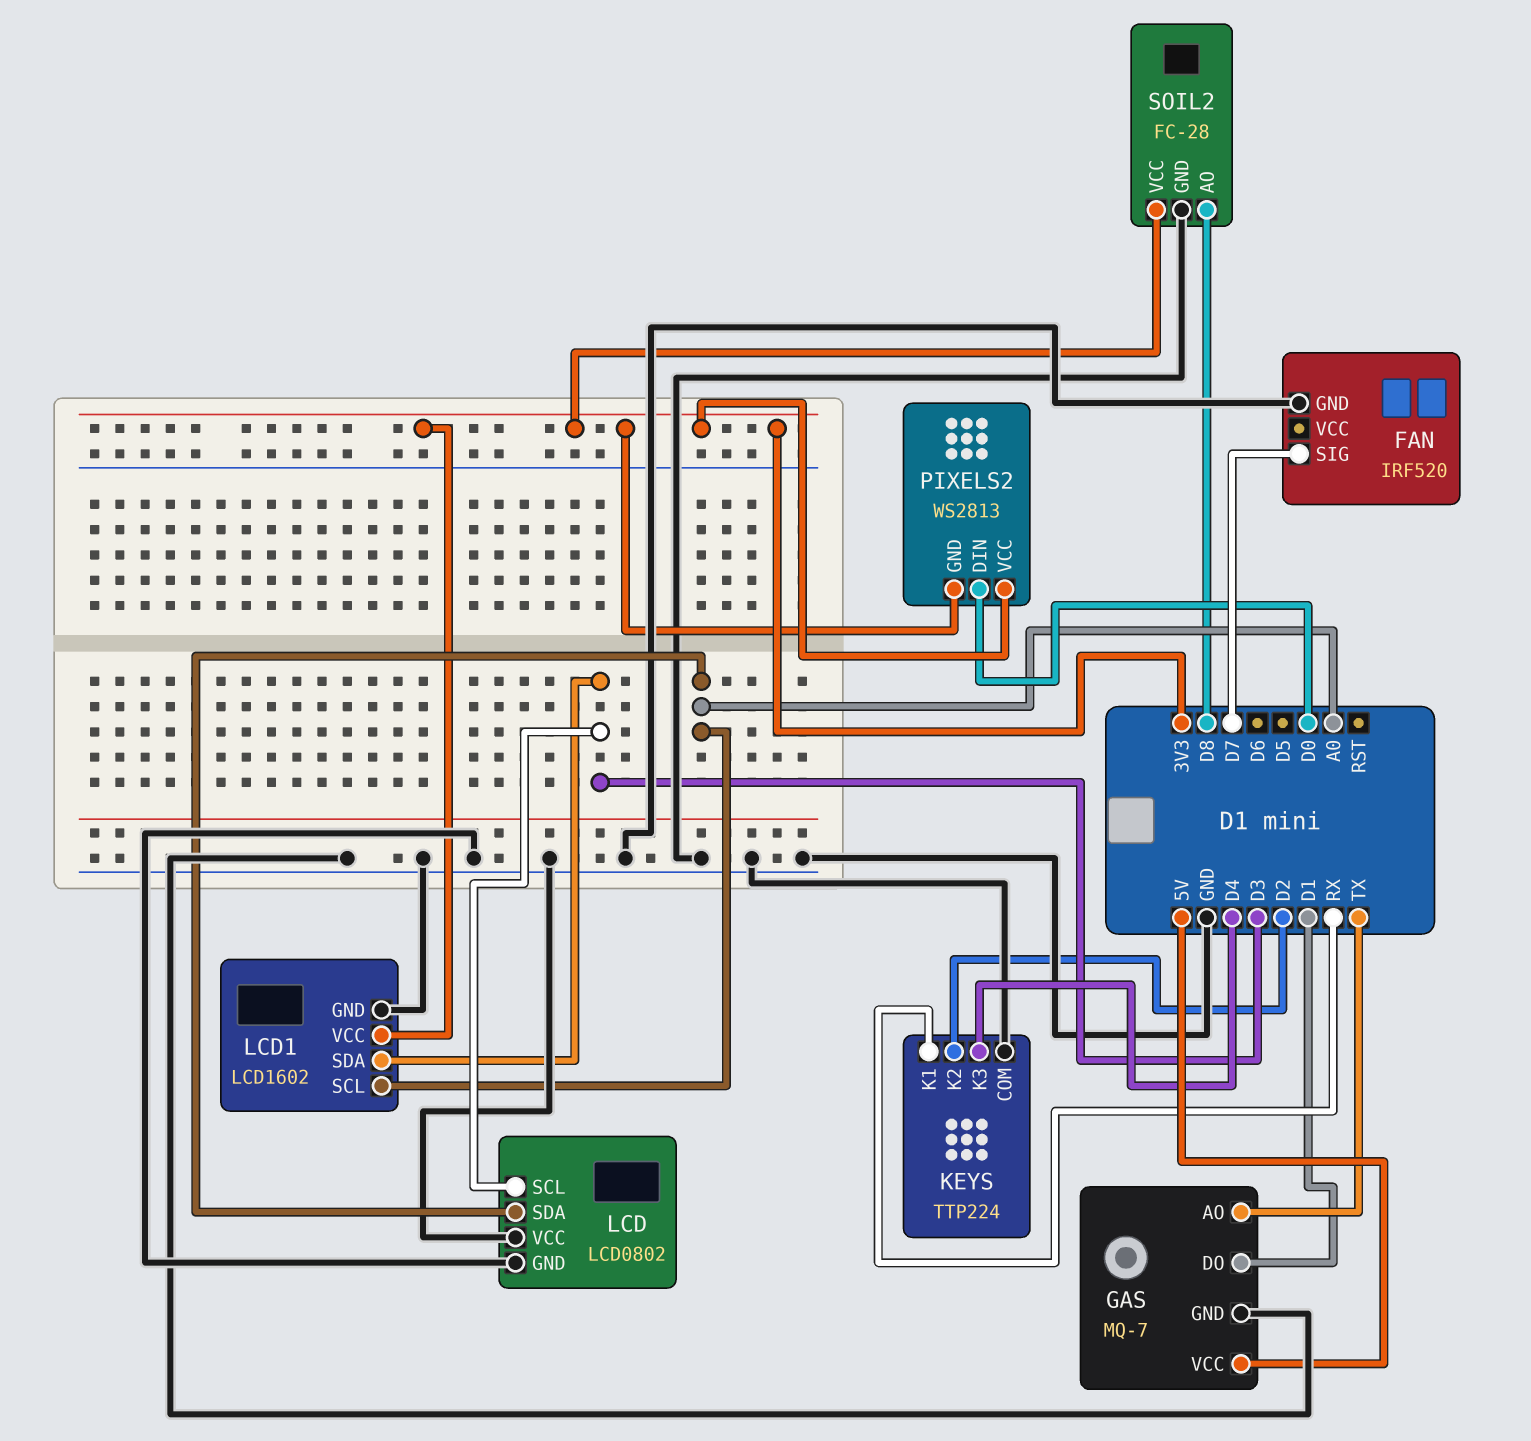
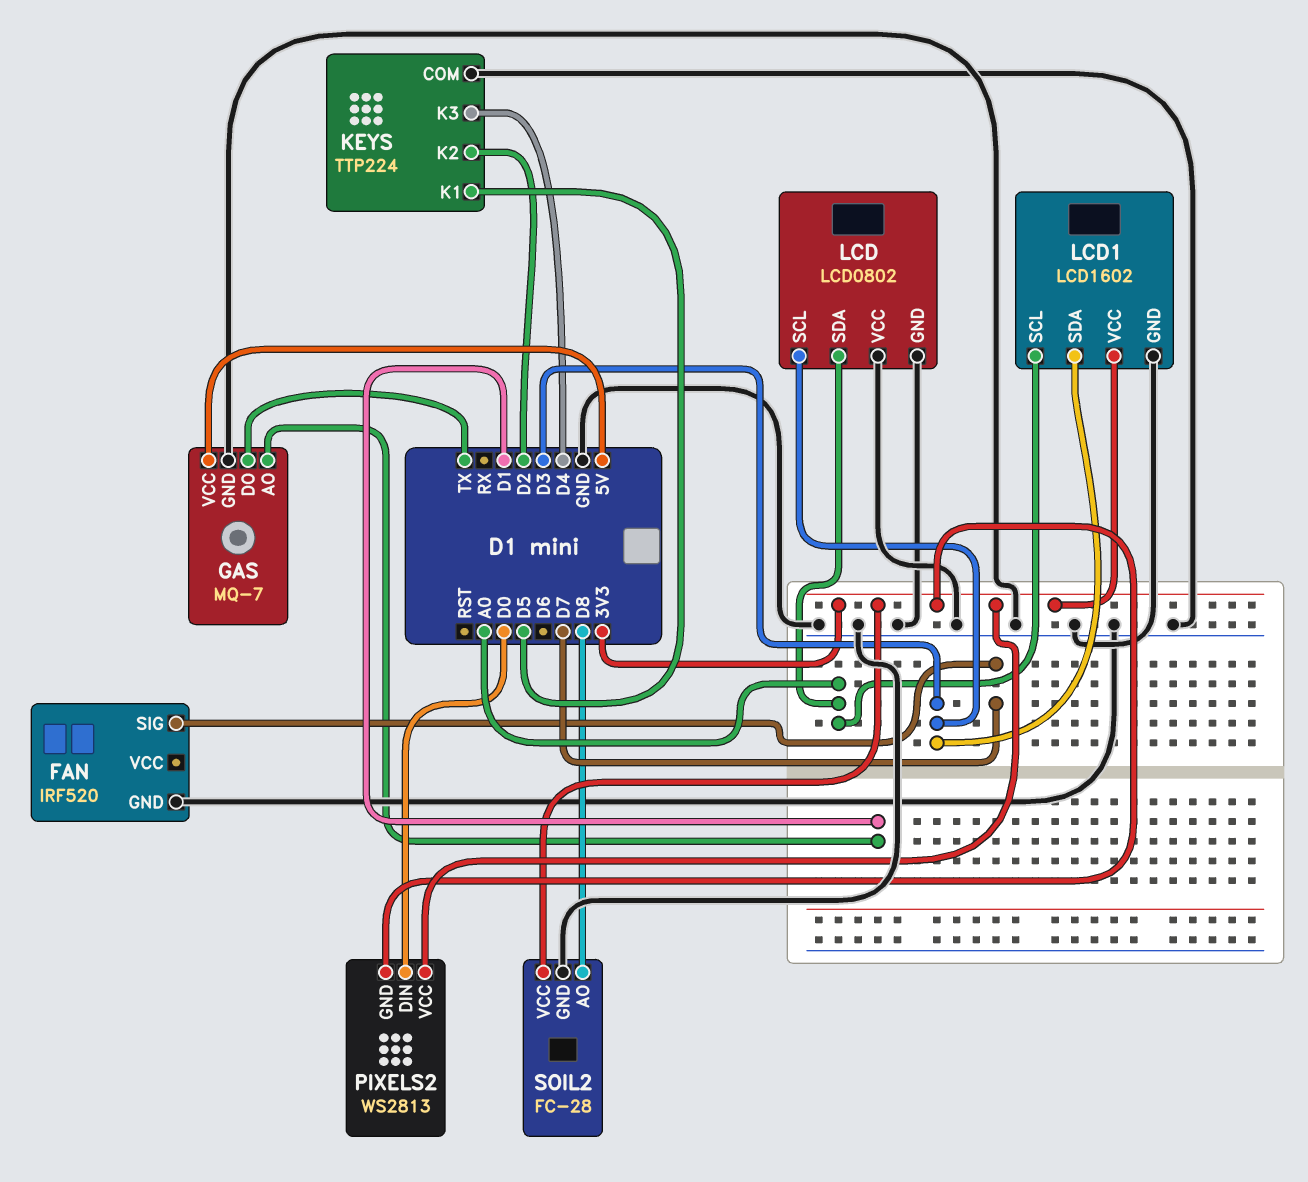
GAS pin AO: TX -> D1
GAS pin DO: D1 -> TX
KEYS pin K1: RX -> D5

